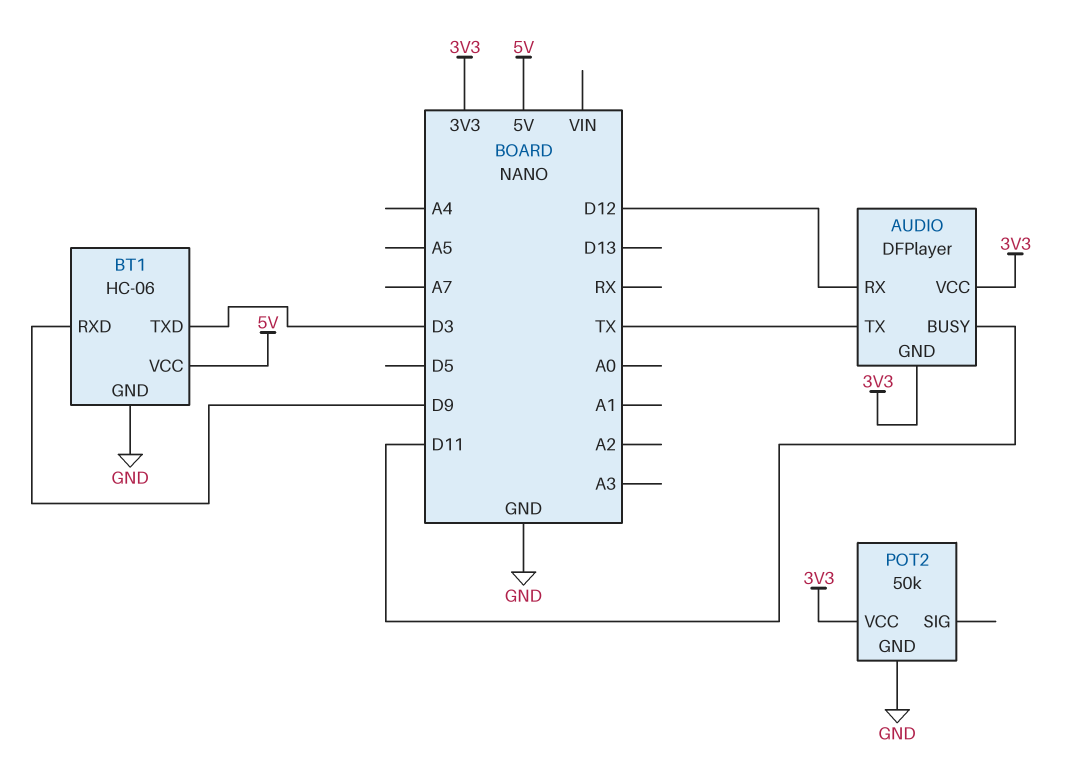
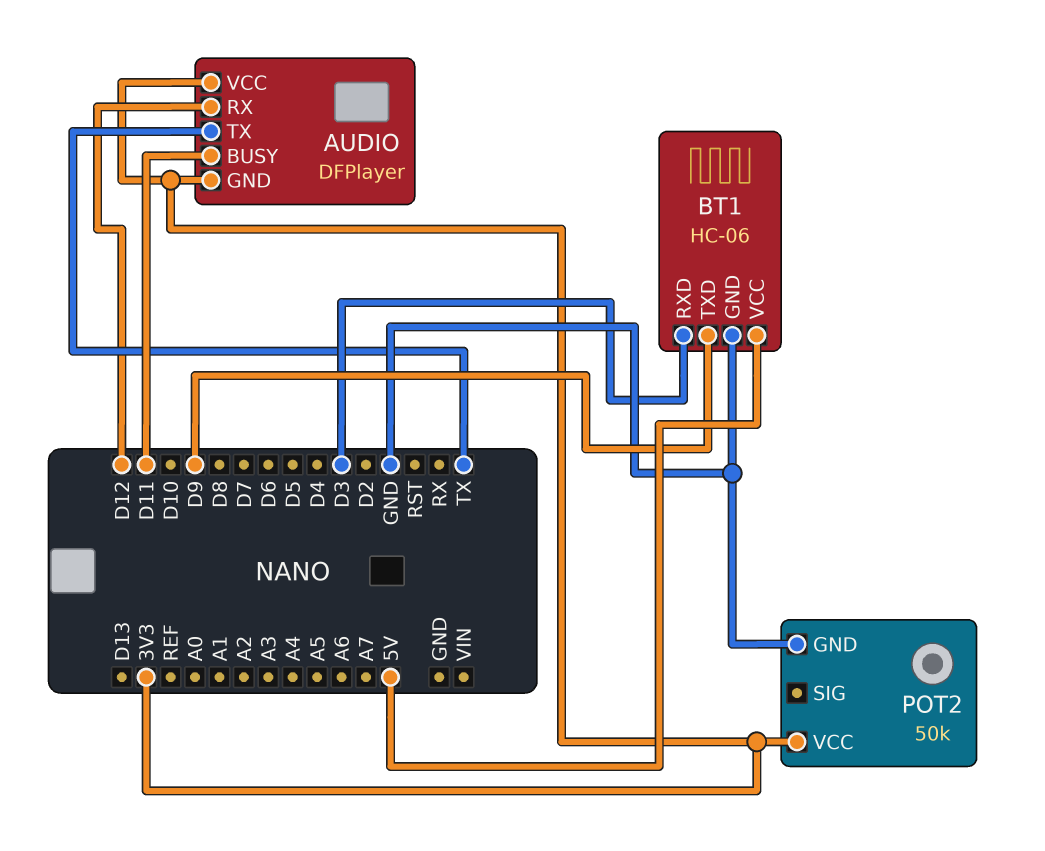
BT1 pin RXD: D9 -> D3
BT1 pin TXD: D3 -> D9

